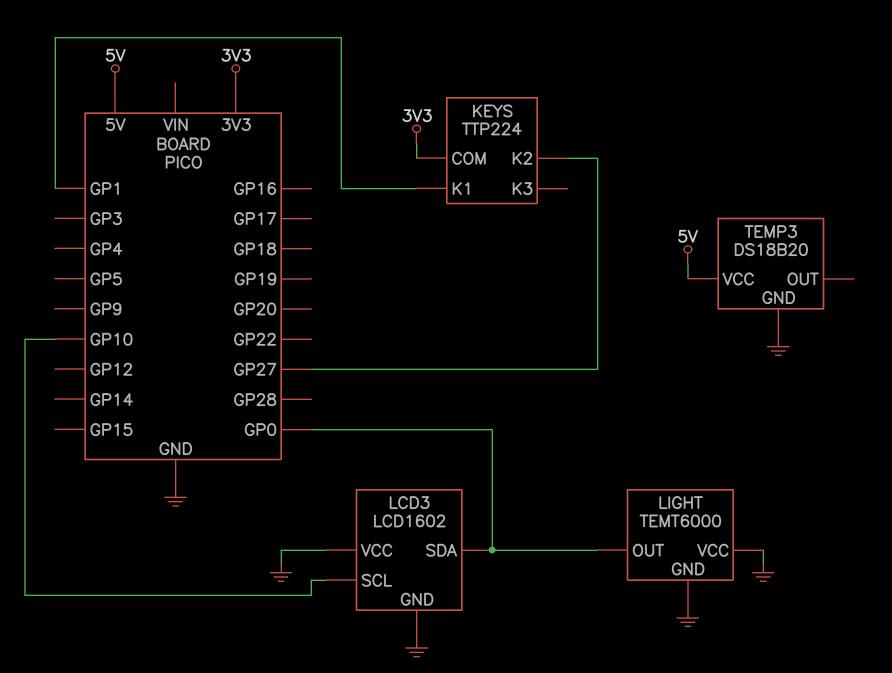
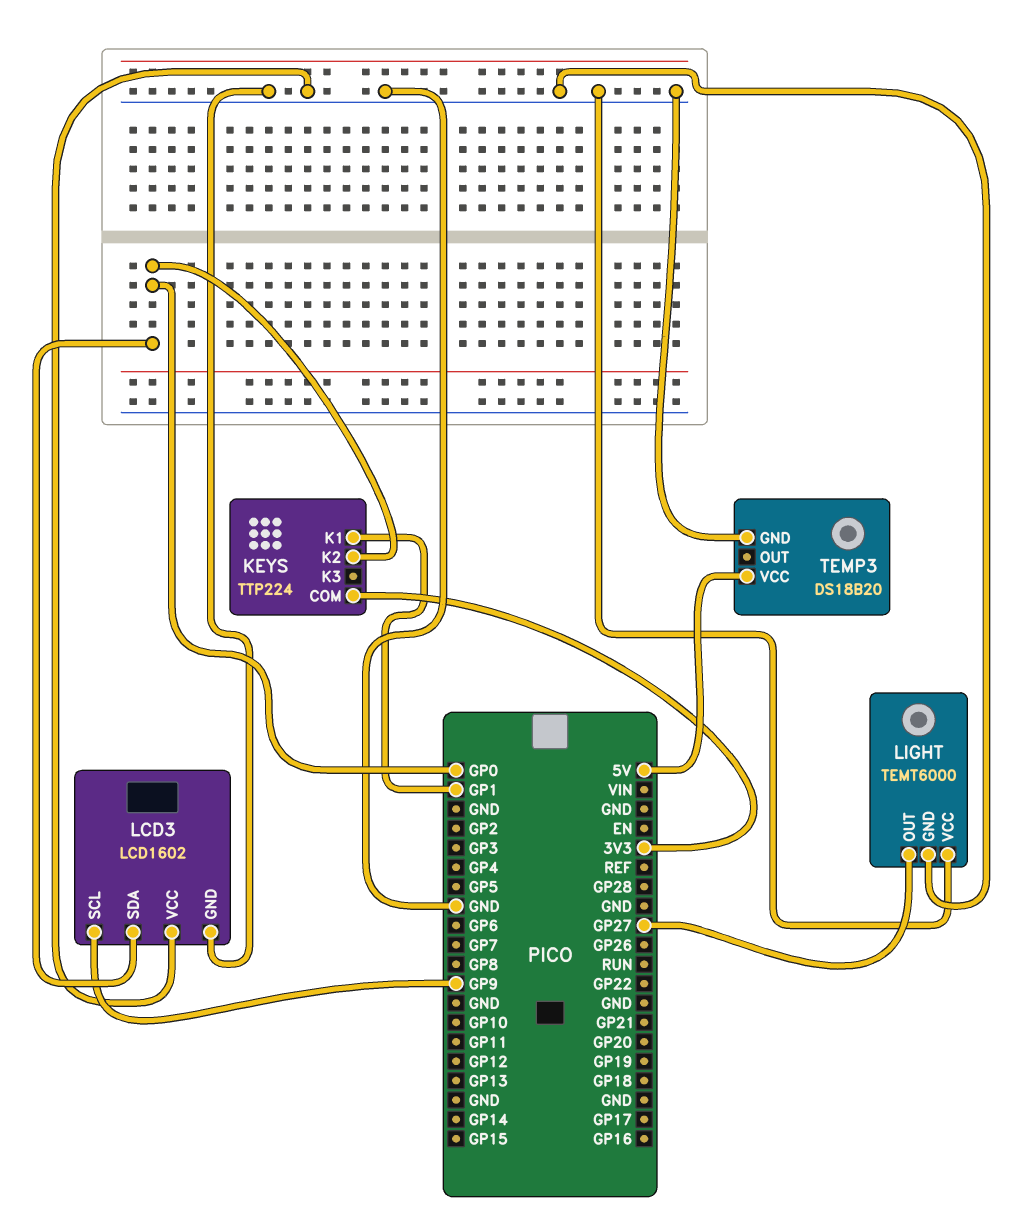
KEYS pin K2: GP27 -> GP0
LCD3 pin SCL: GP10 -> GP9
LIGHT pin OUT: GP0 -> GP27

